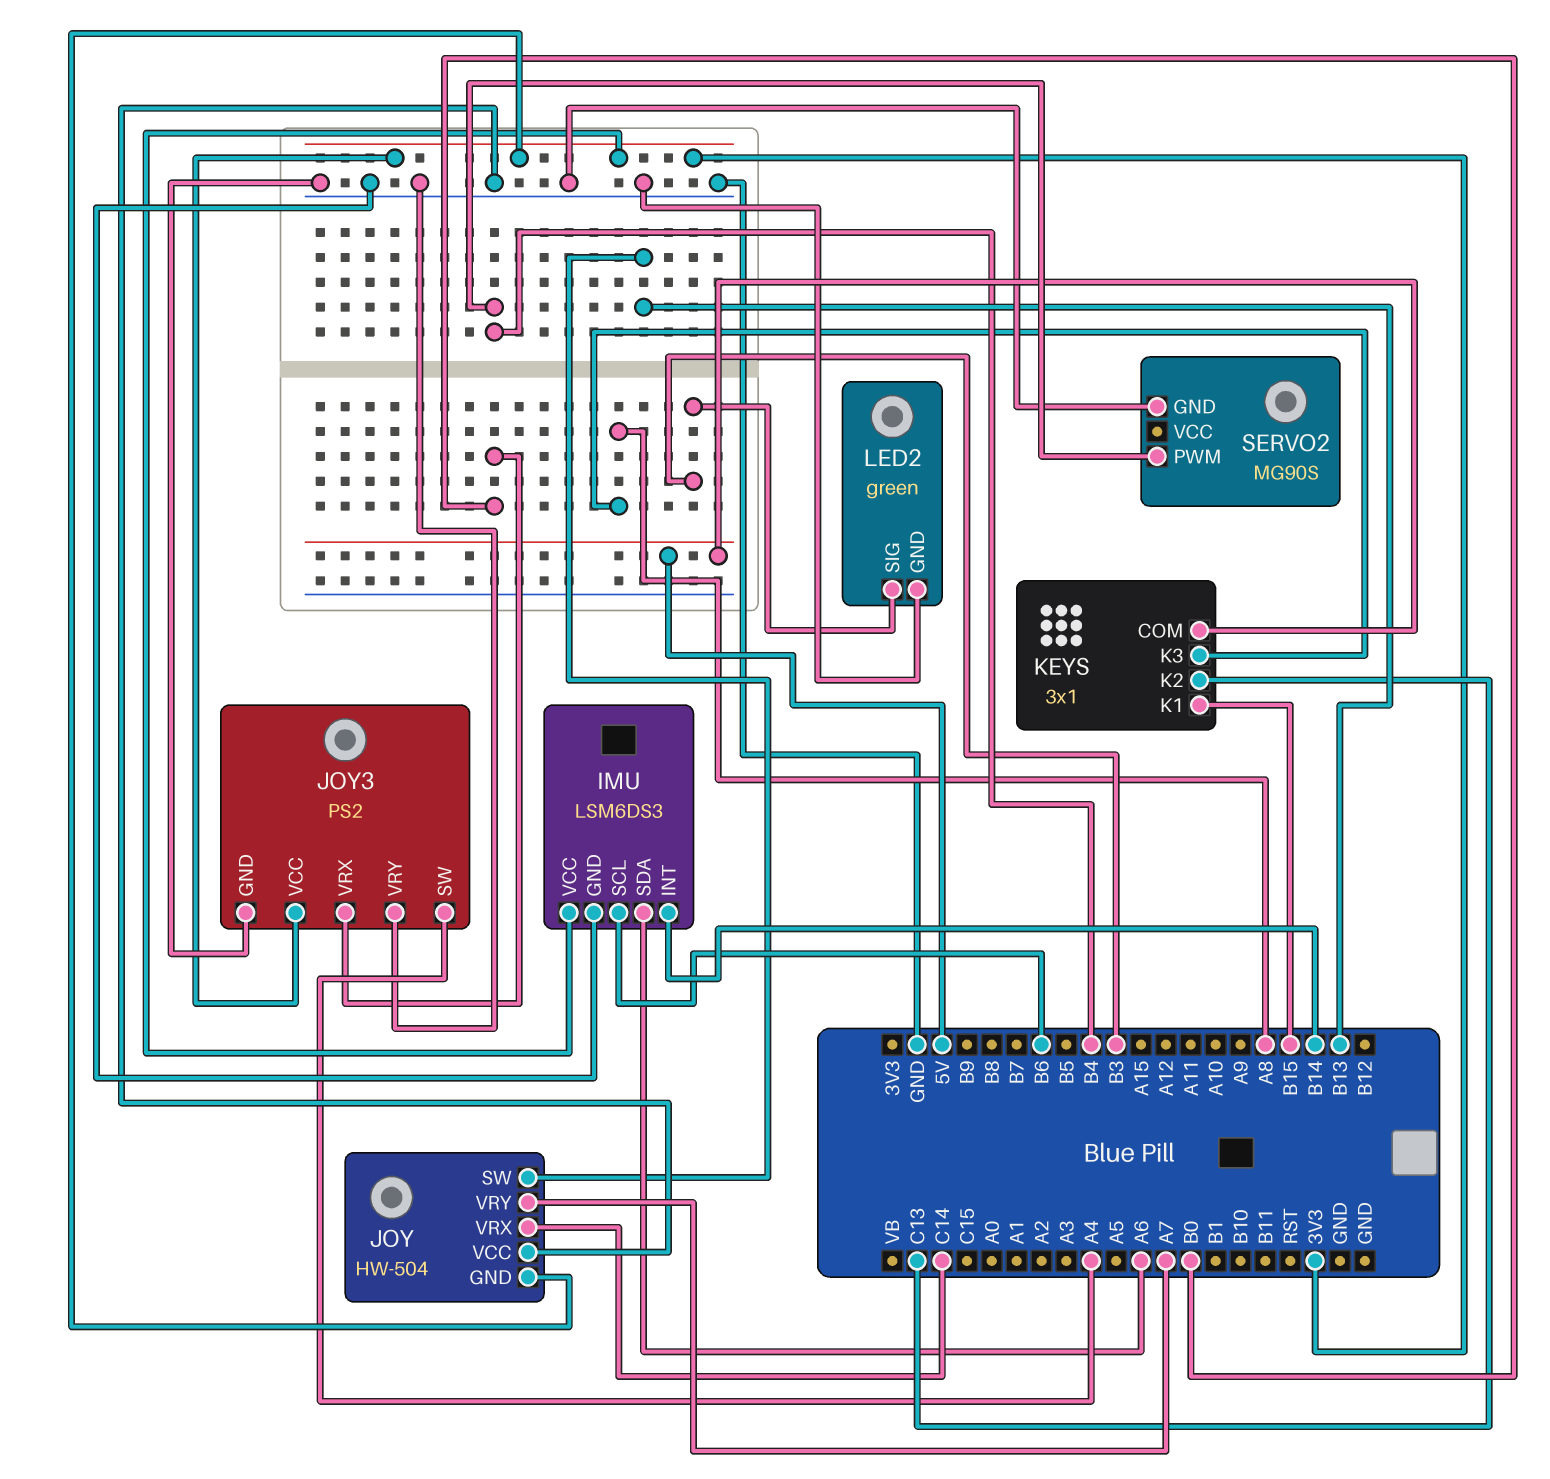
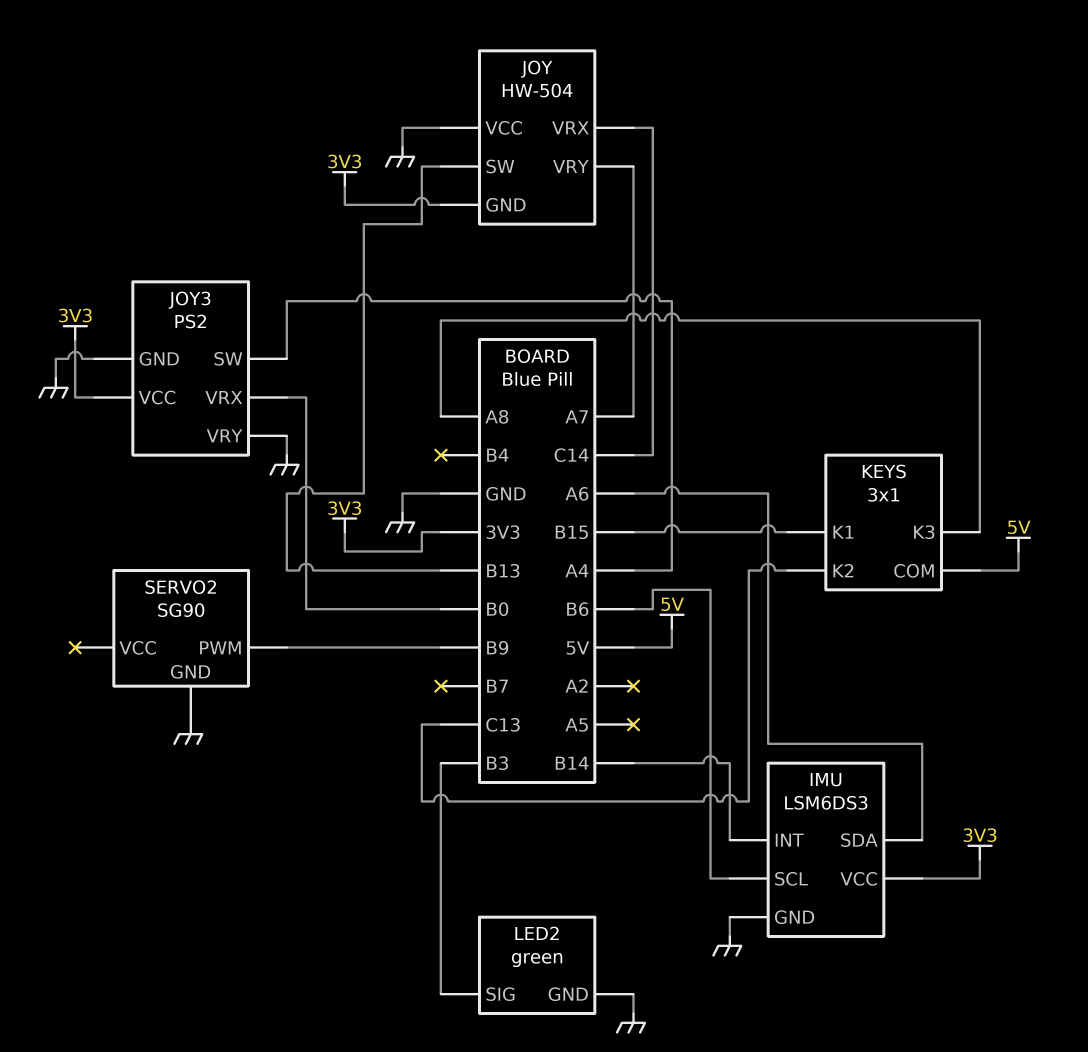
SERVO2: MG90S -> SG90
SERVO2 pin PWM: B4 -> B9

